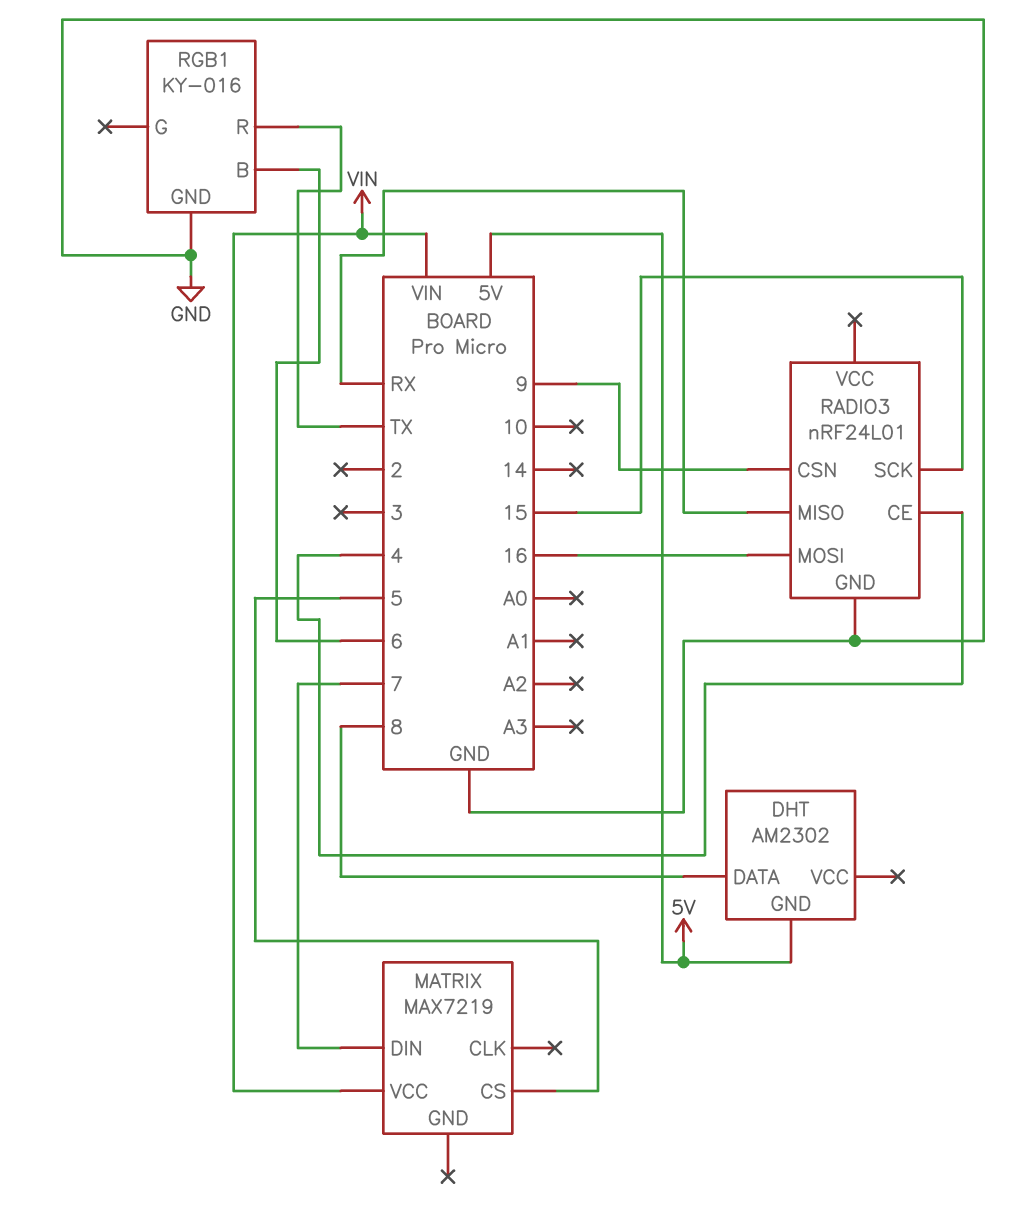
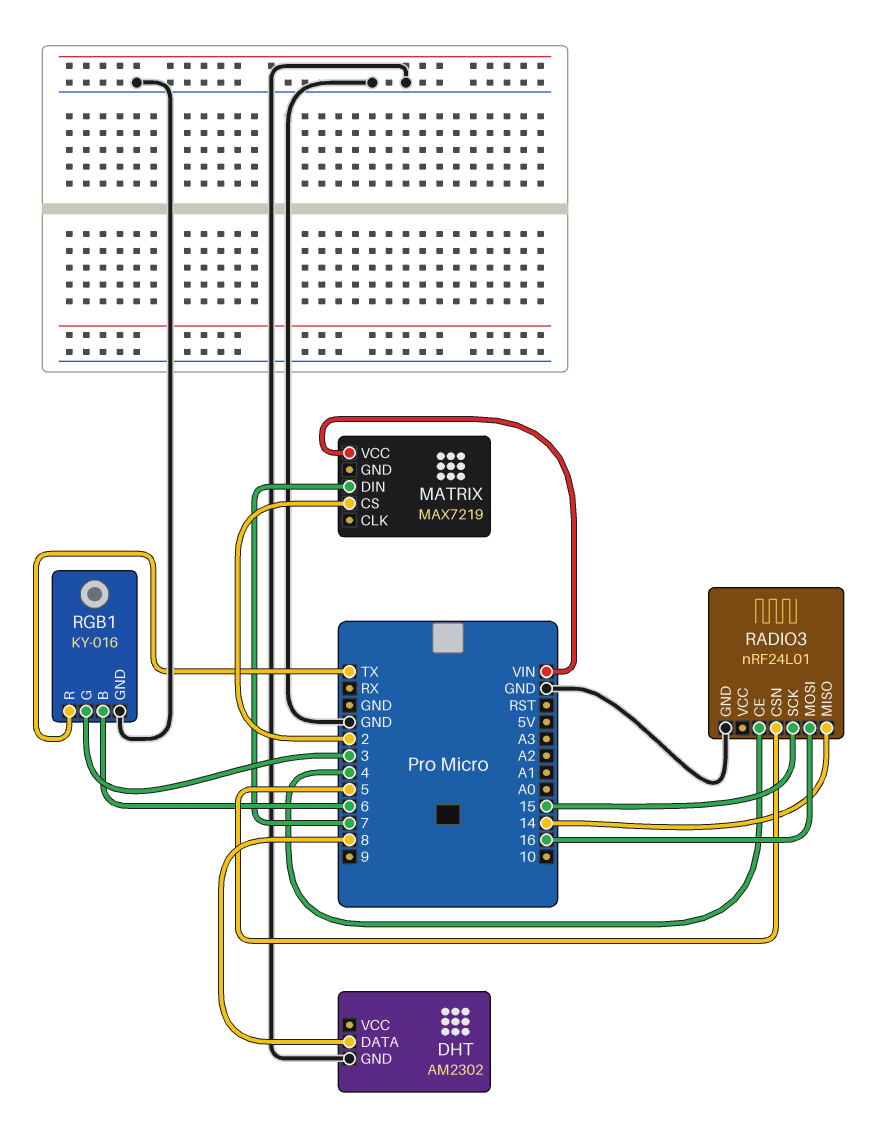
DHT pin GND: 5V -> GND
MATRIX pin CS: 5 -> 2
RADIO3 pin CSN: 9 -> 5
RADIO3 pin MISO: RX -> 14
RGB1 pin G: none -> 3

